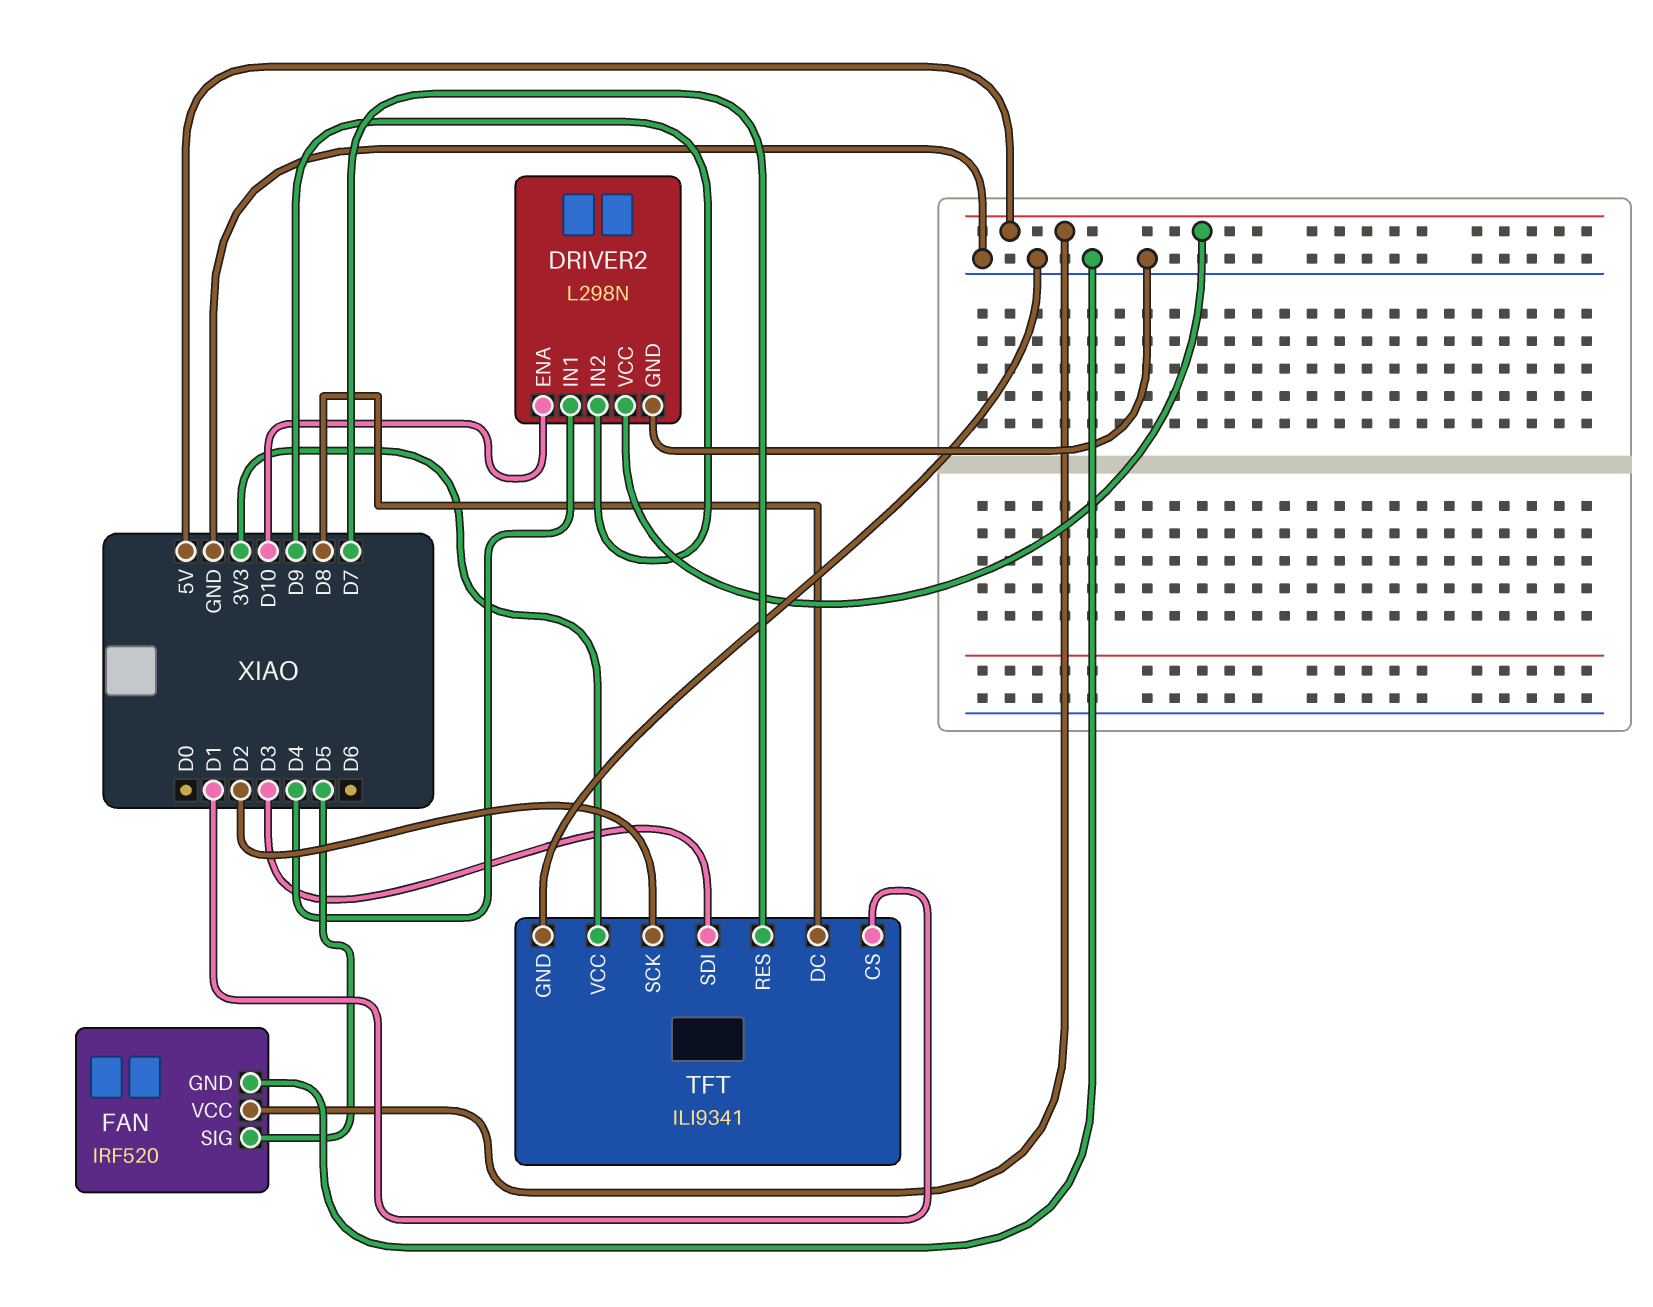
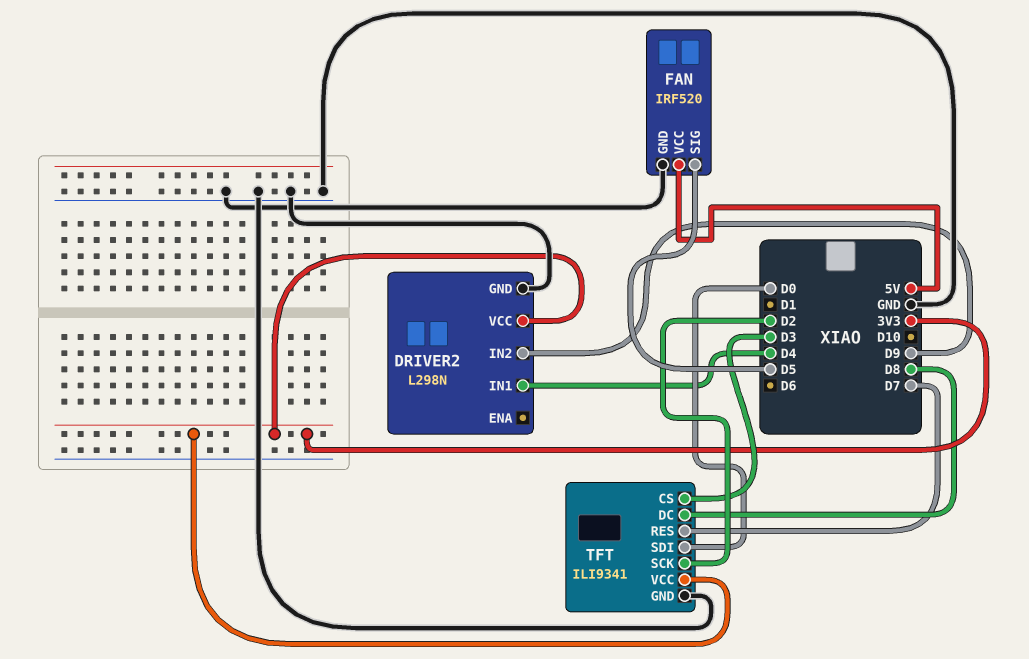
DRIVER2 pin ENA: D10 -> none
DRIVER2 pin VCC: 5V -> 3V3
TFT pin CS: D1 -> D3
TFT pin SDI: D3 -> D0

